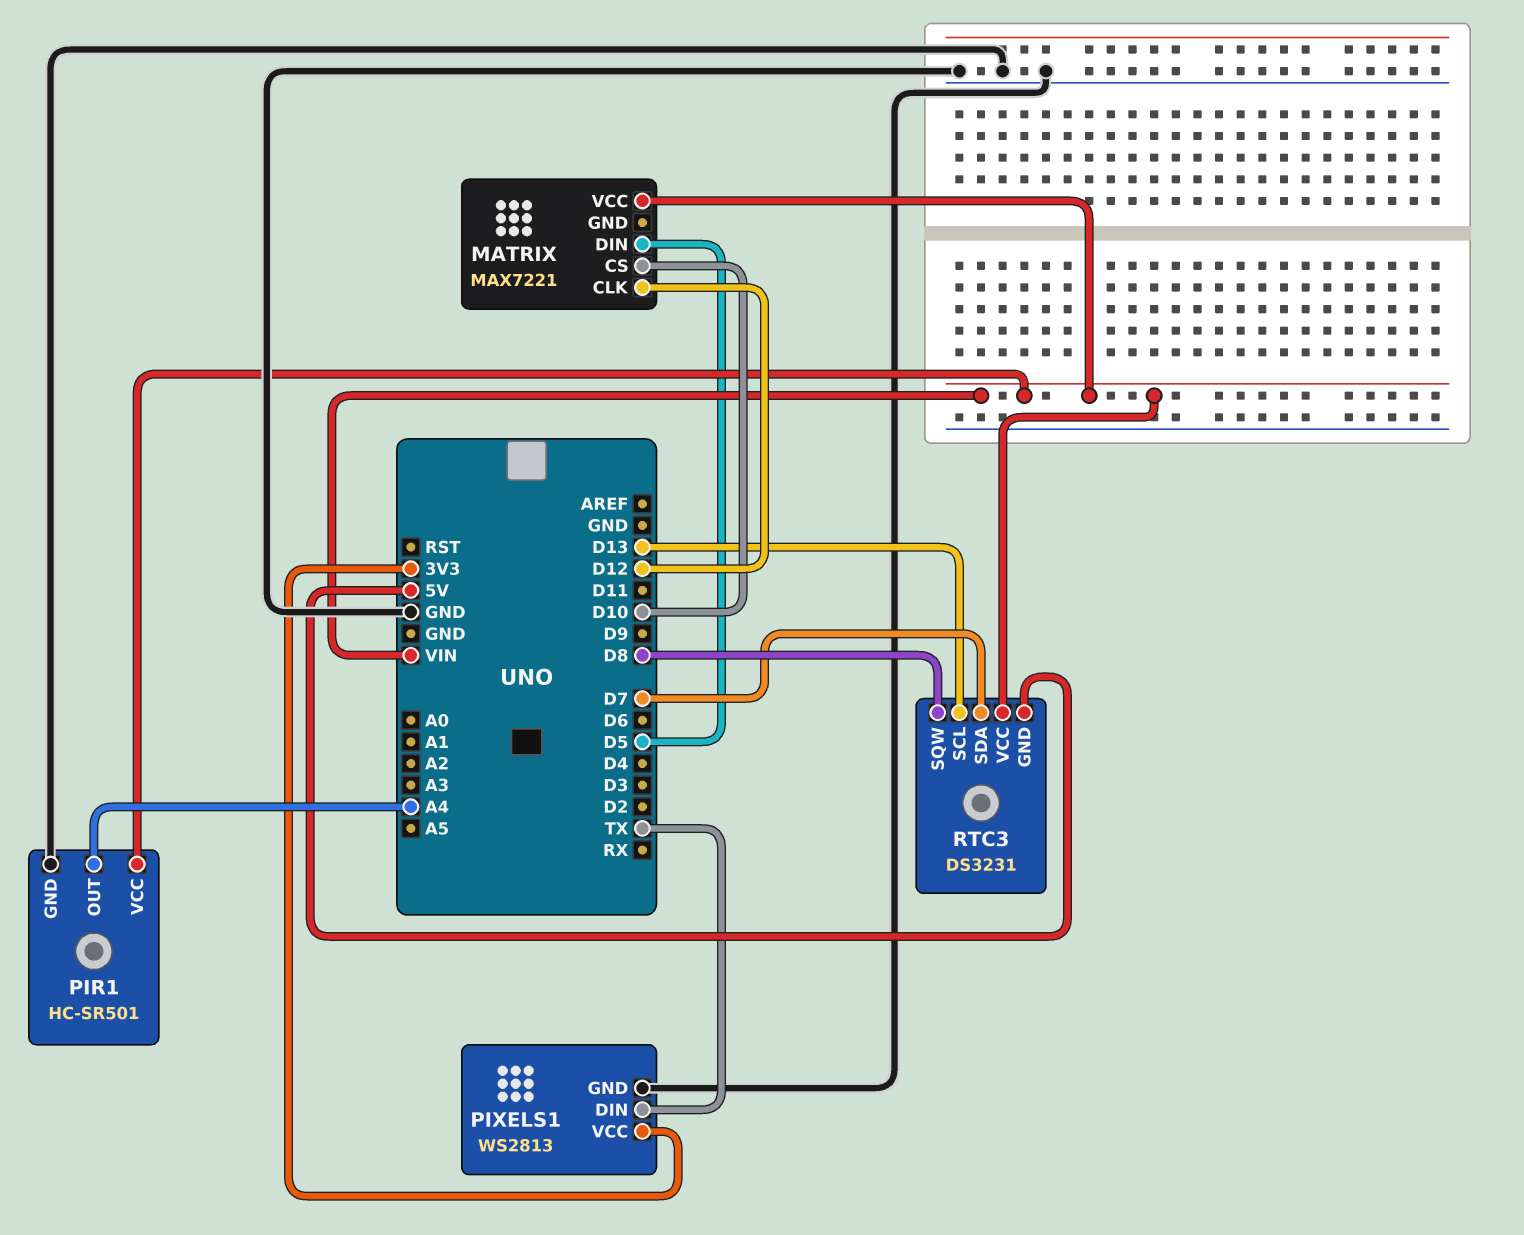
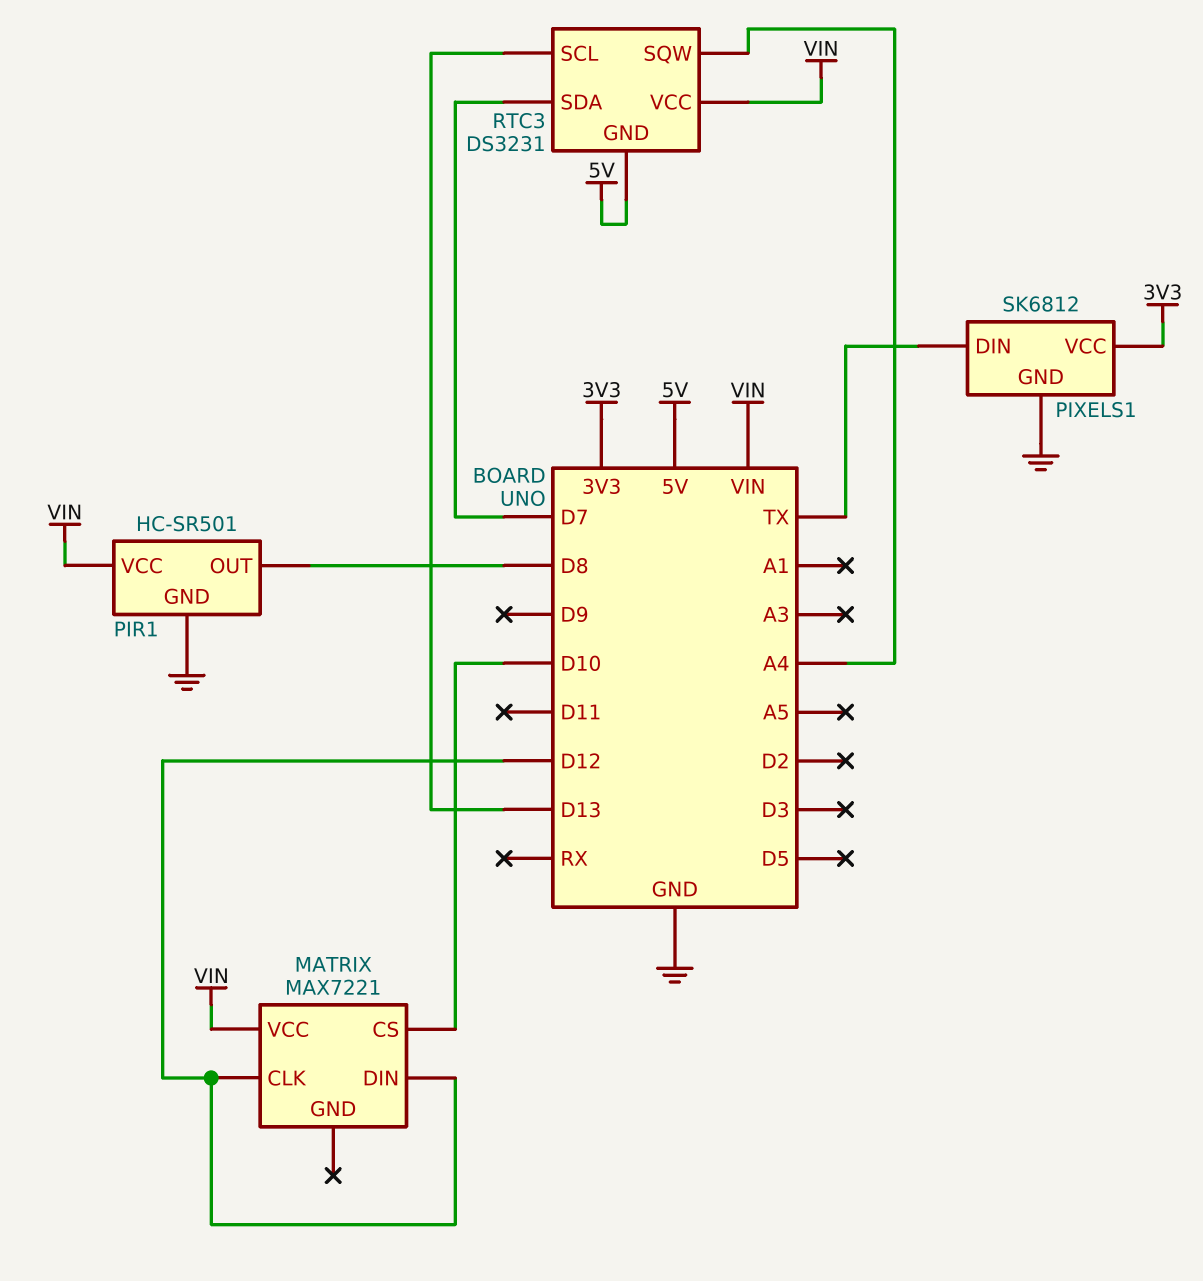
MATRIX pin DIN: D5 -> D12
PIR1 pin OUT: A4 -> D8
PIXELS1: WS2813 -> SK6812
RTC3 pin SQW: D8 -> A4

